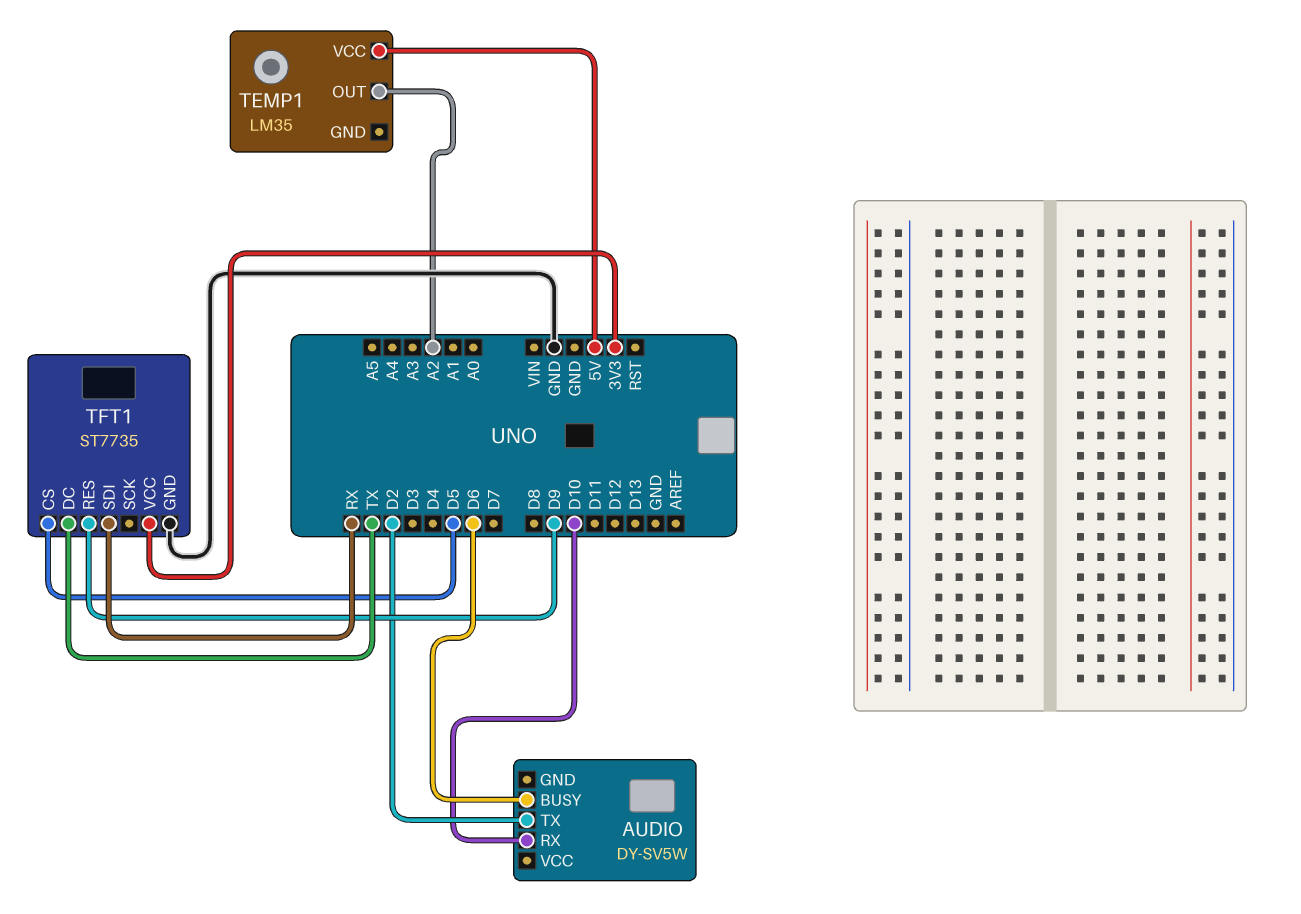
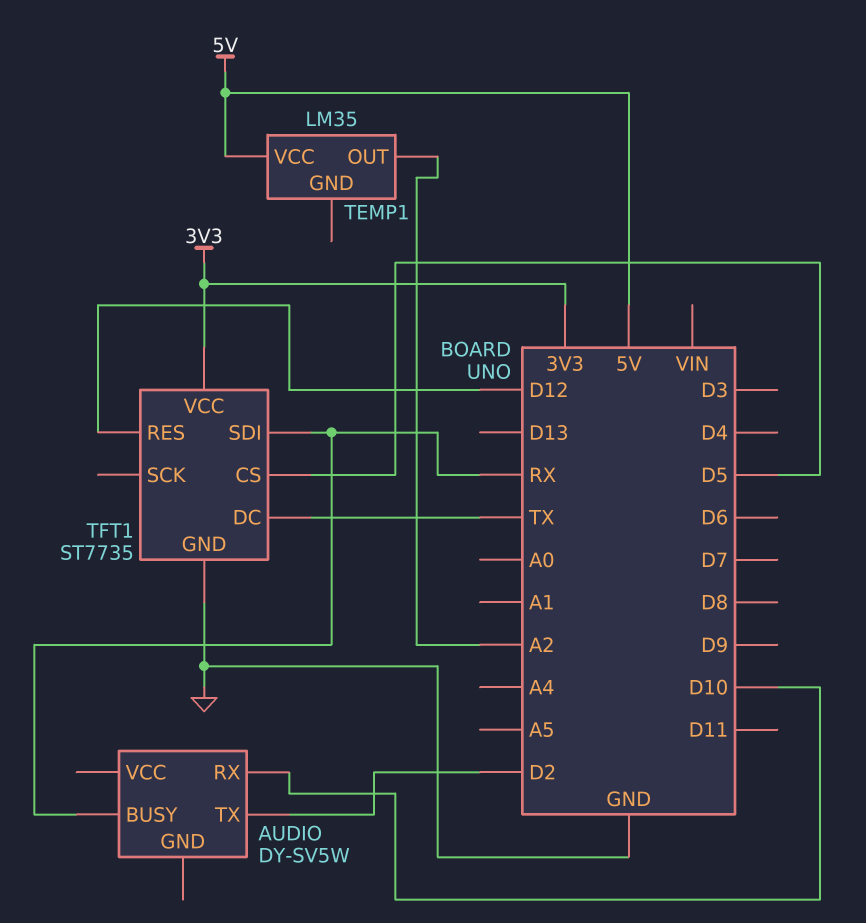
AUDIO pin BUSY: D6 -> RX
TFT1 pin RES: D9 -> D12

